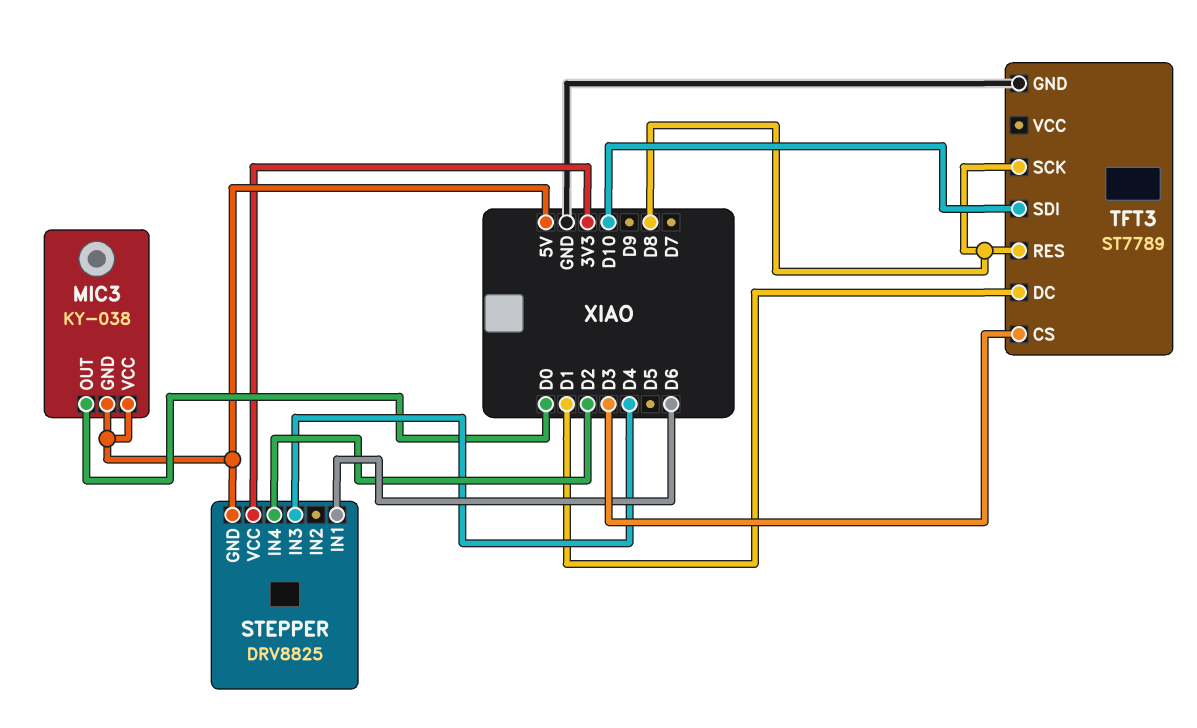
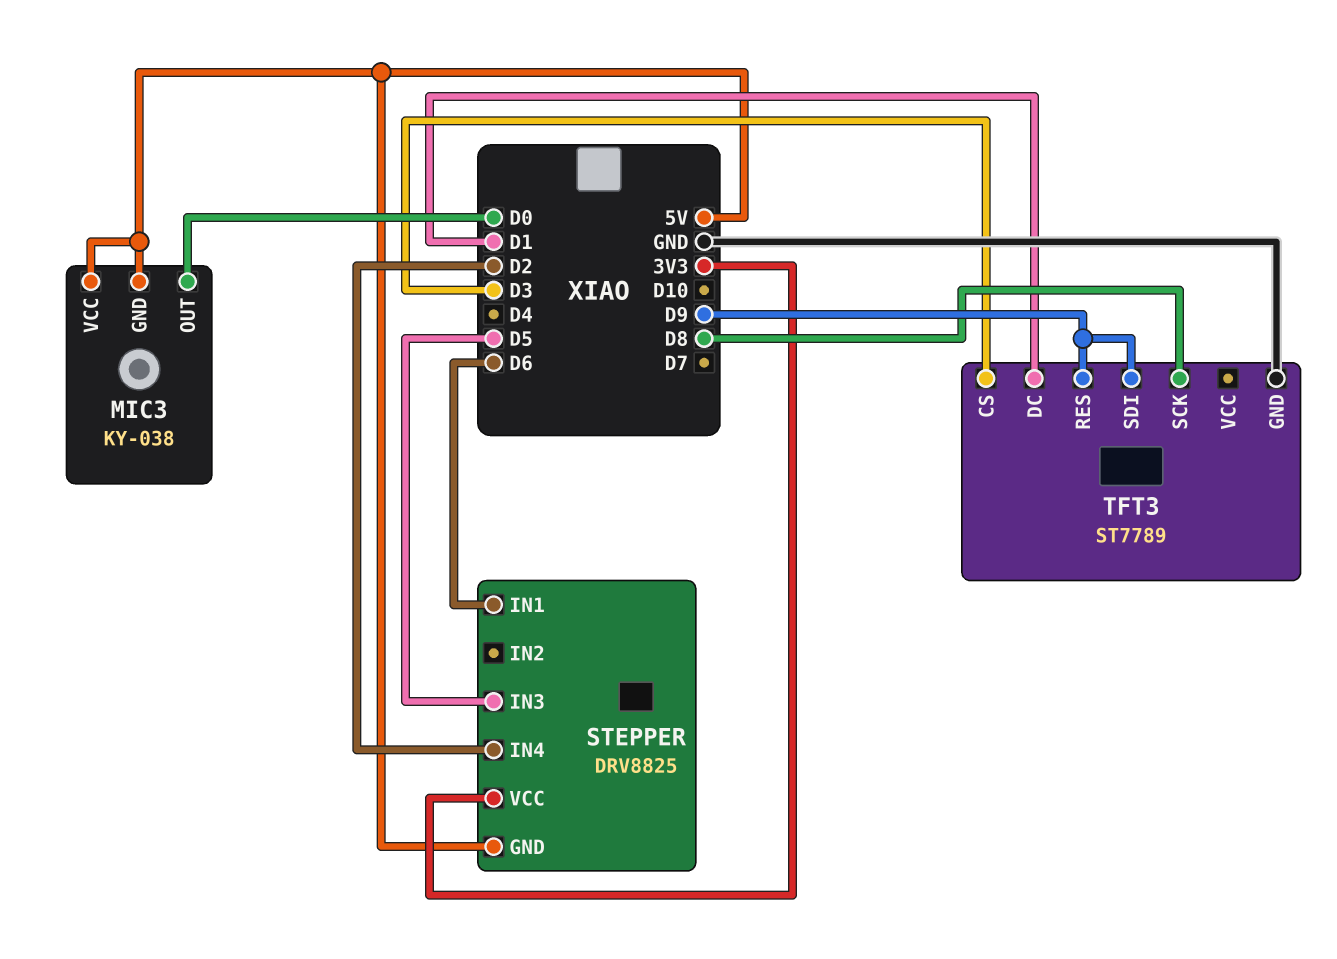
STEPPER pin IN3: D4 -> D5
TFT3 pin RES: D8 -> D9
TFT3 pin SDI: D10 -> D9

